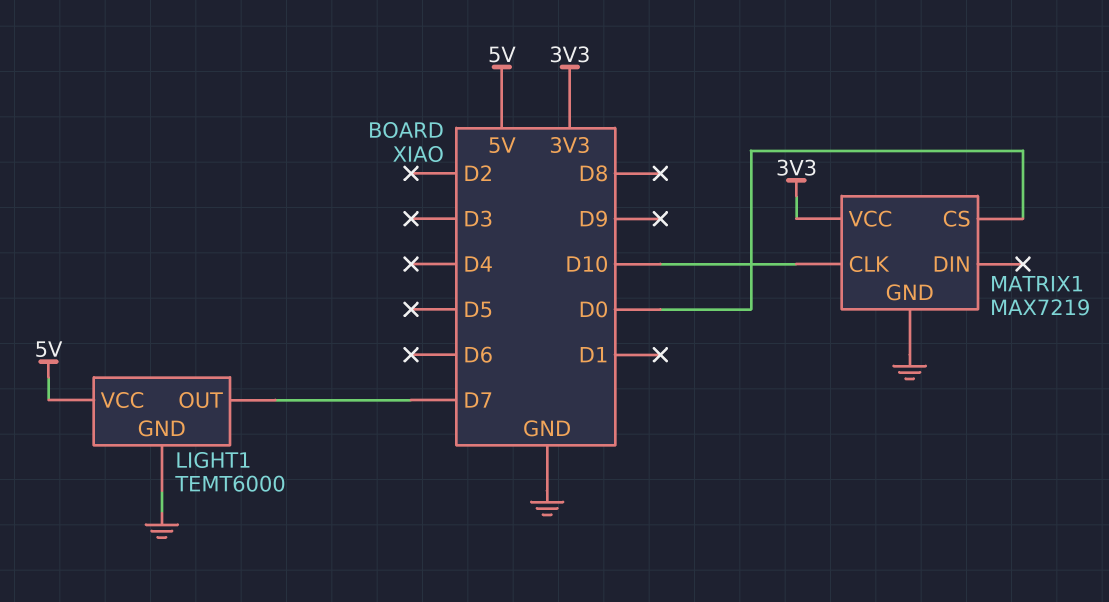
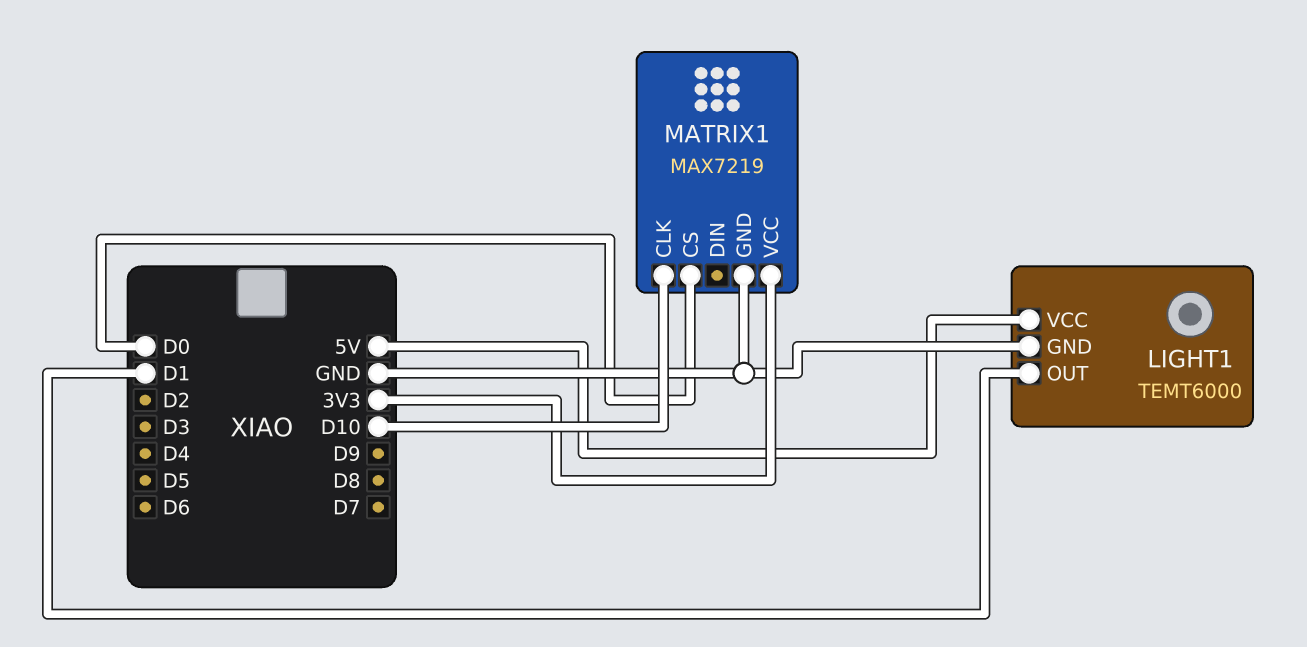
LIGHT1 pin OUT: D7 -> D1

